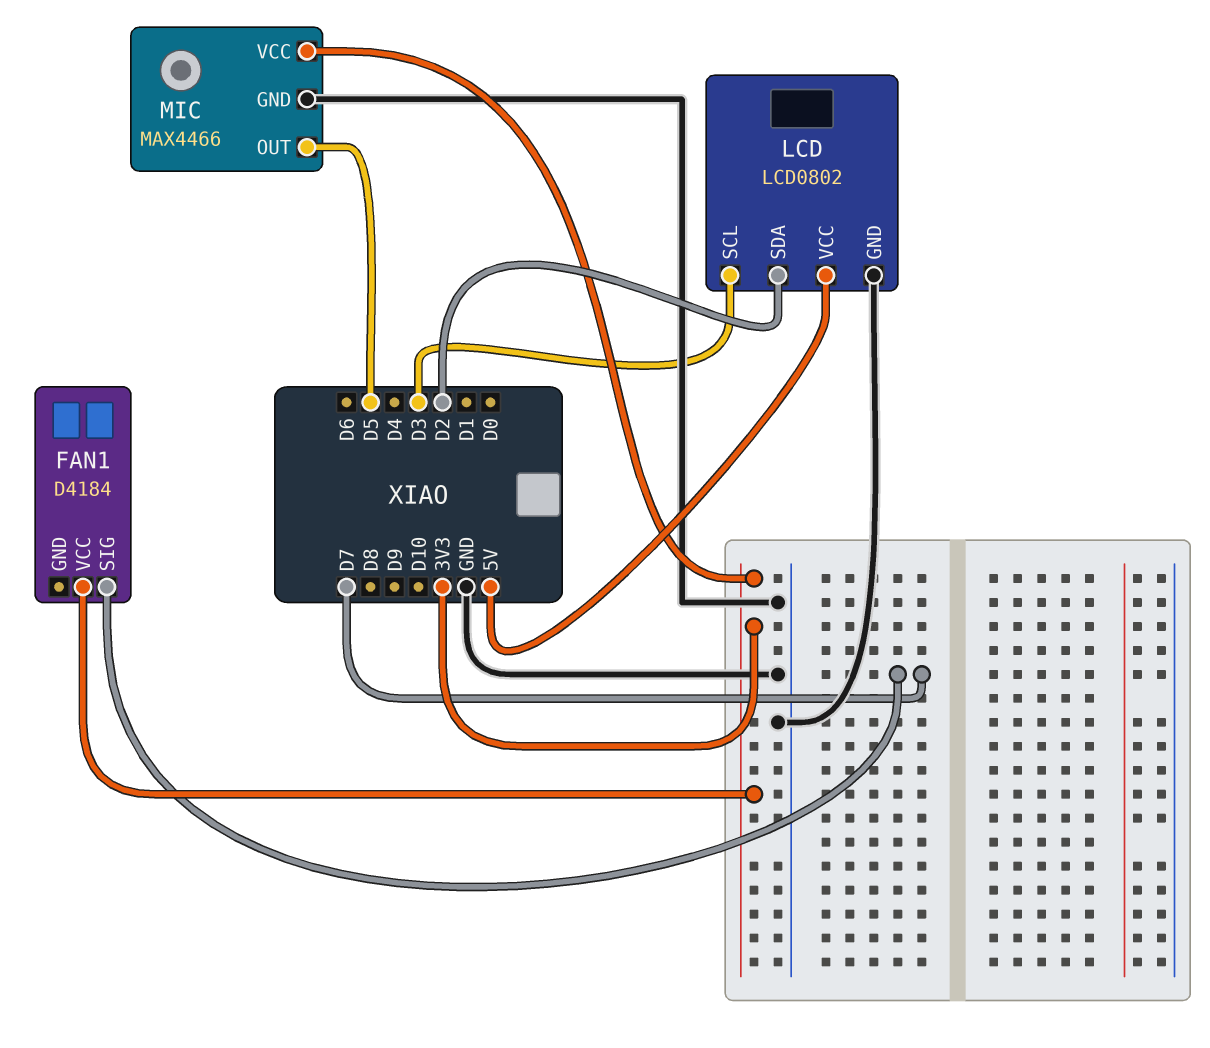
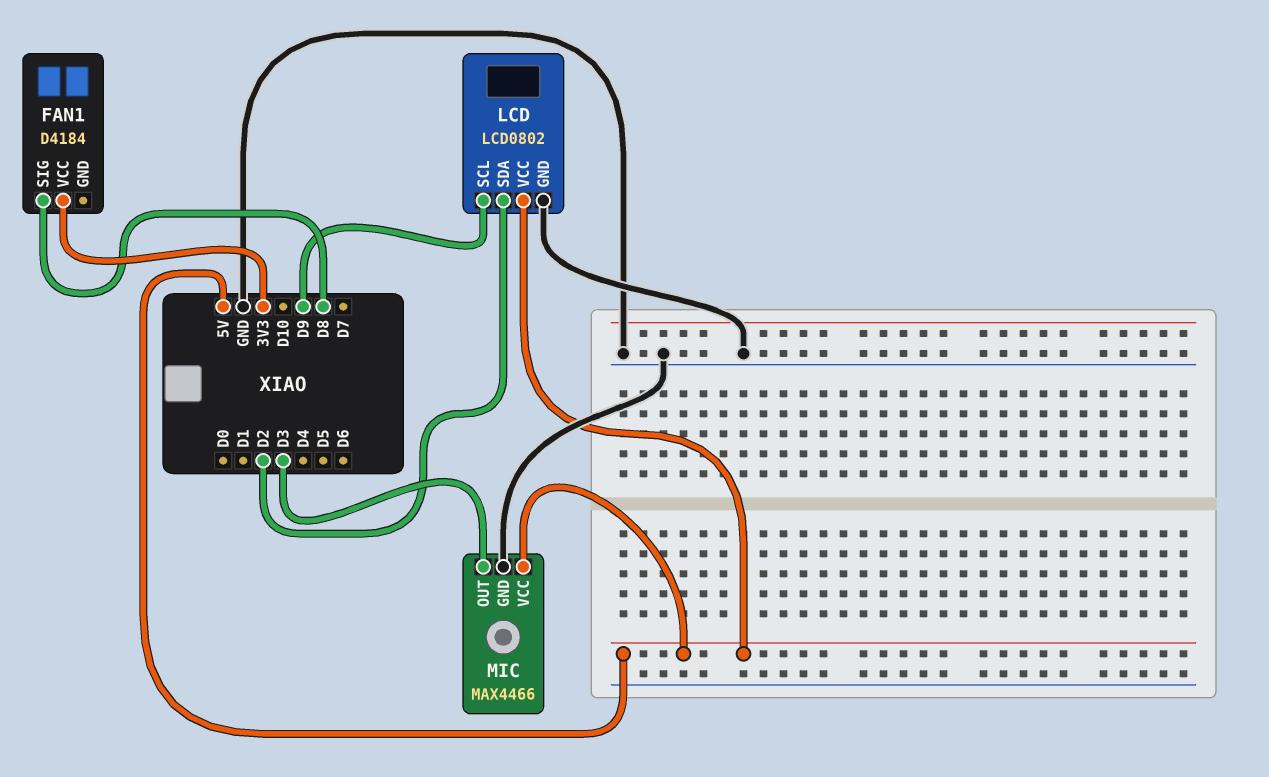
FAN1 pin SIG: D7 -> D8
LCD pin SCL: D3 -> D9
MIC pin OUT: D5 -> D3
MIC pin VCC: 3V3 -> 5V

